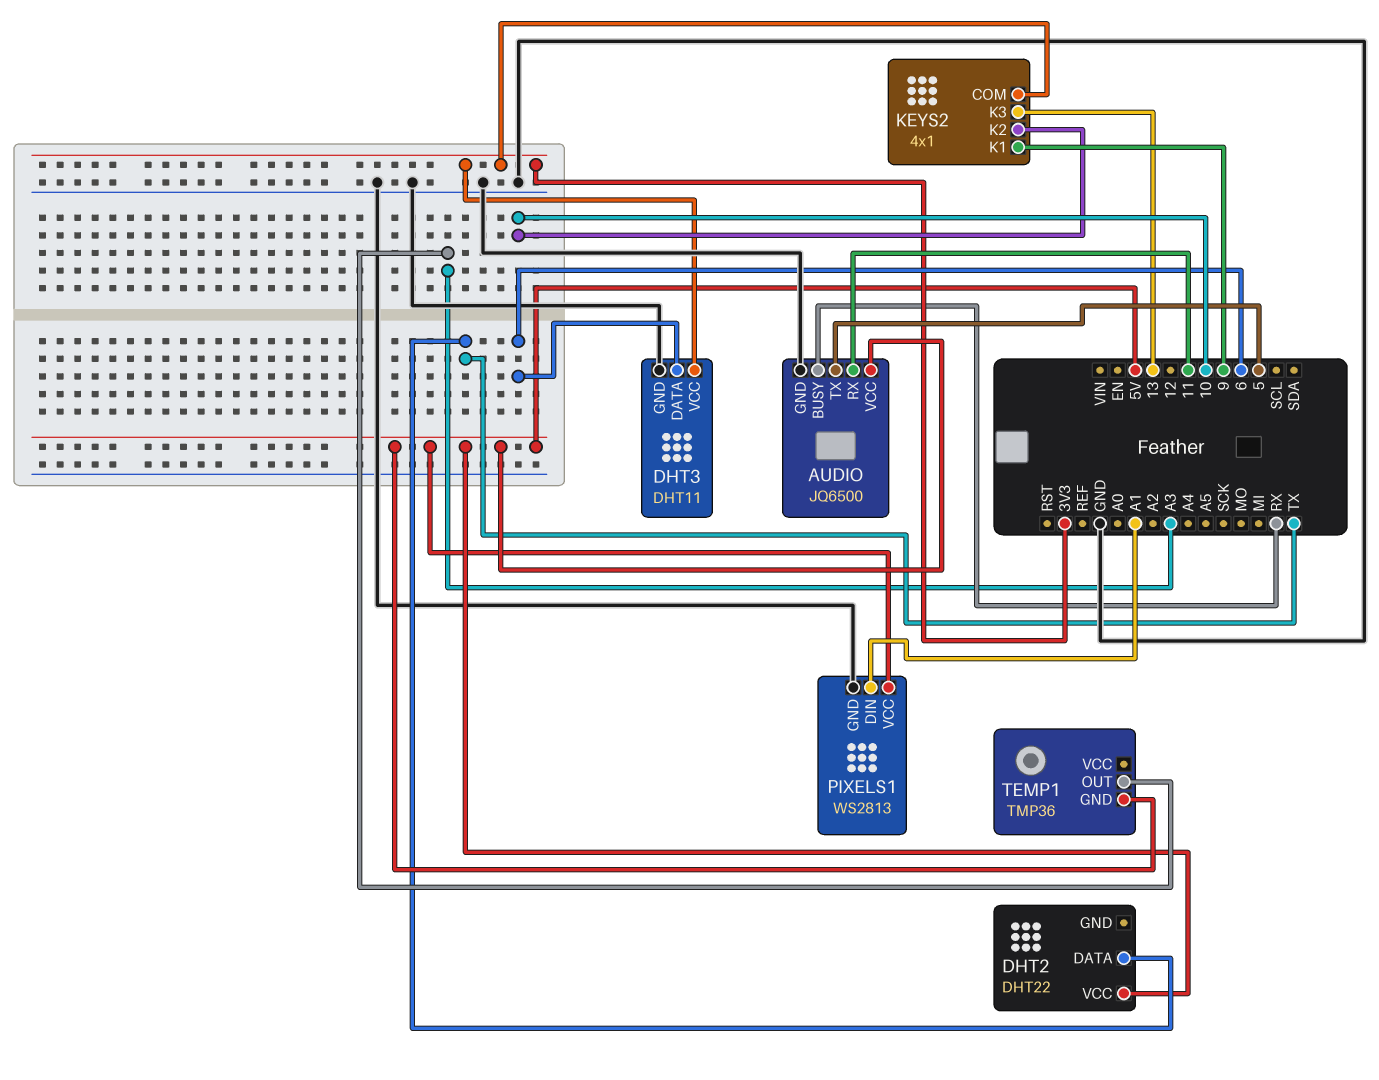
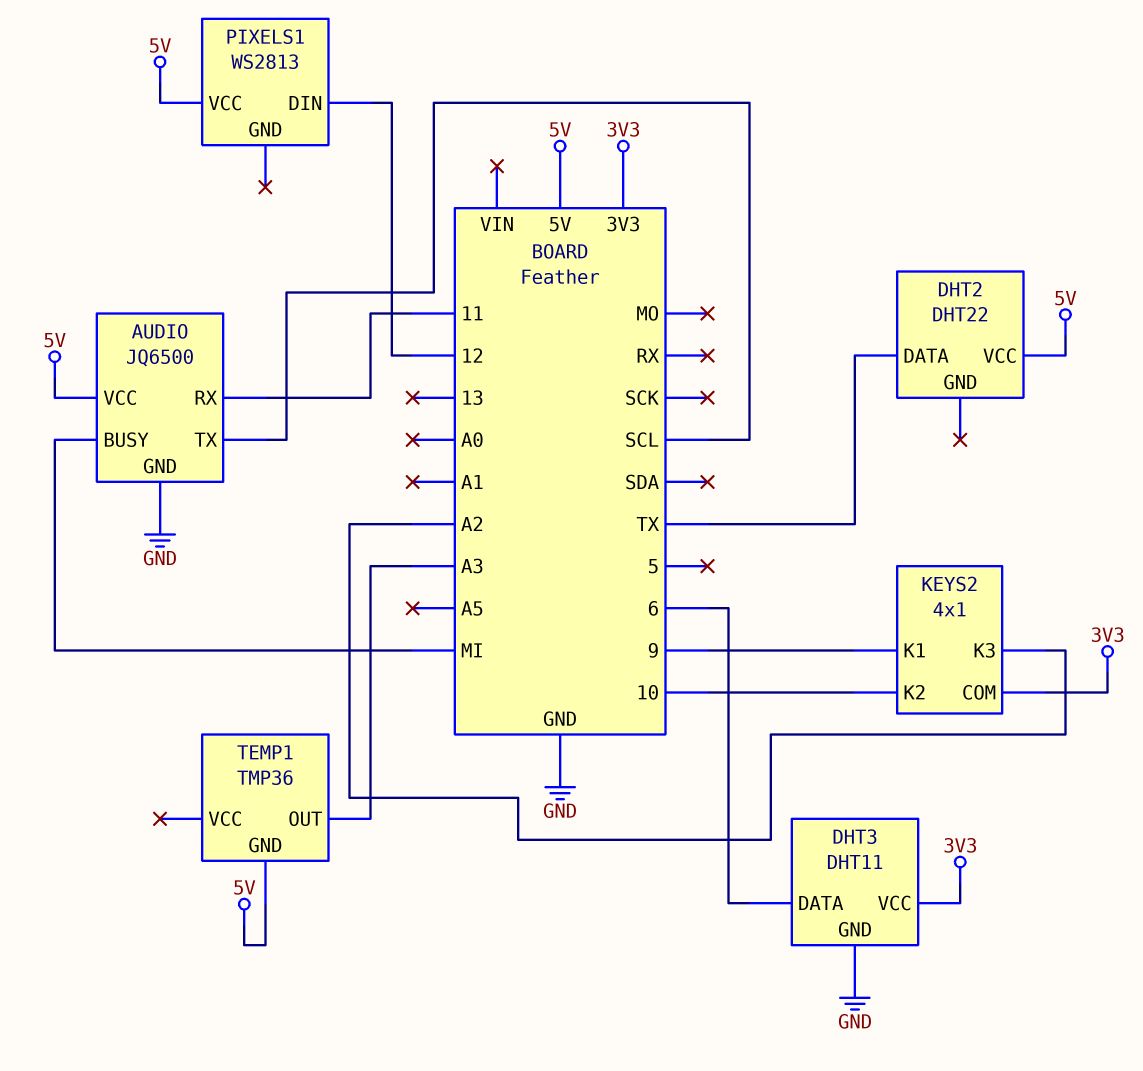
AUDIO pin BUSY: RX -> MI
AUDIO pin TX: 5 -> SCL
KEYS2 pin K3: 13 -> A2
PIXELS1 pin DIN: A1 -> 12
PIXELS1 pin GND: GND -> none

